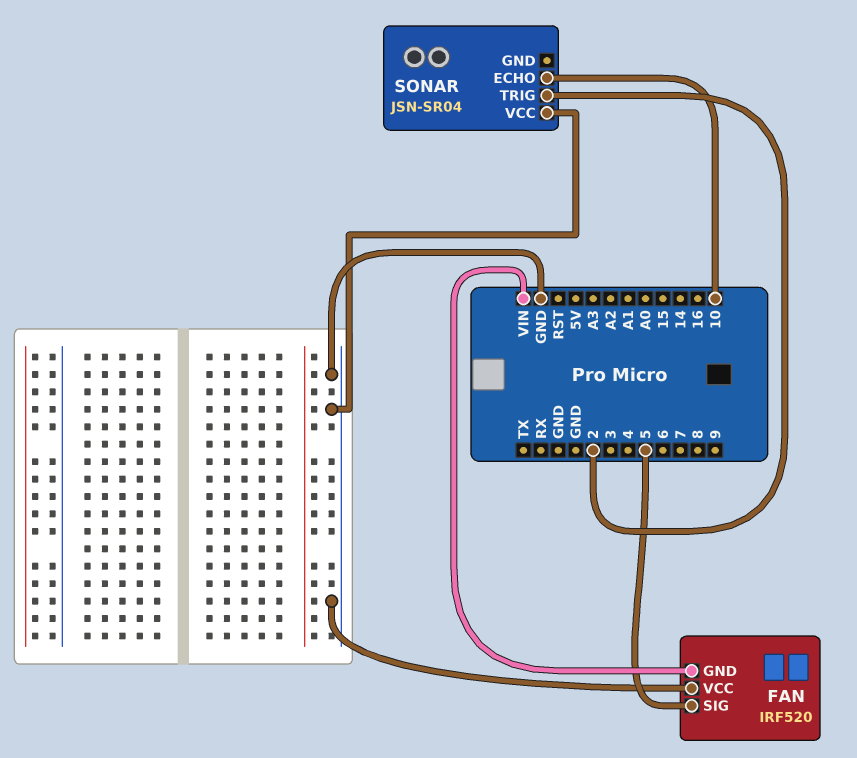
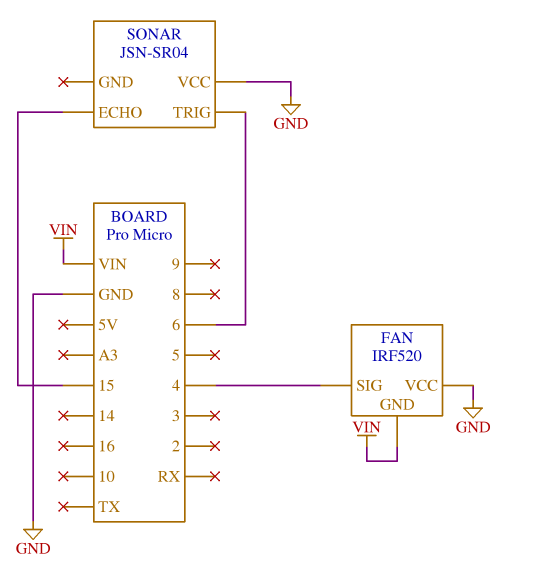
FAN pin SIG: 5 -> 4
SONAR pin ECHO: 10 -> 15
SONAR pin TRIG: 2 -> 6

